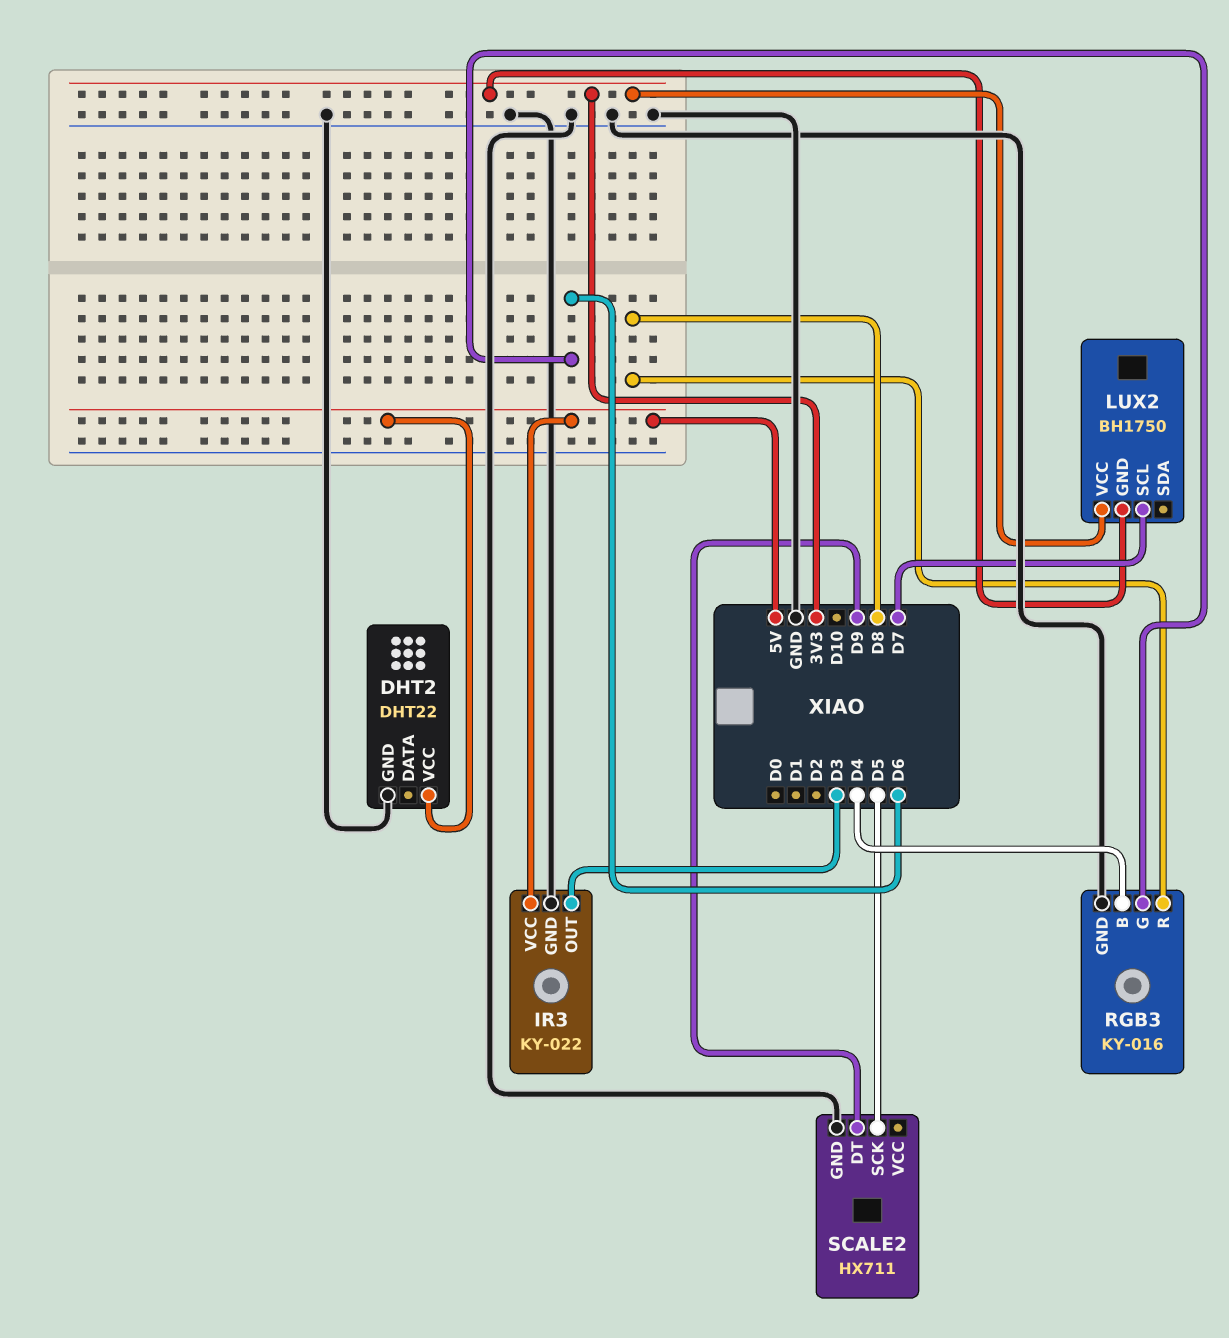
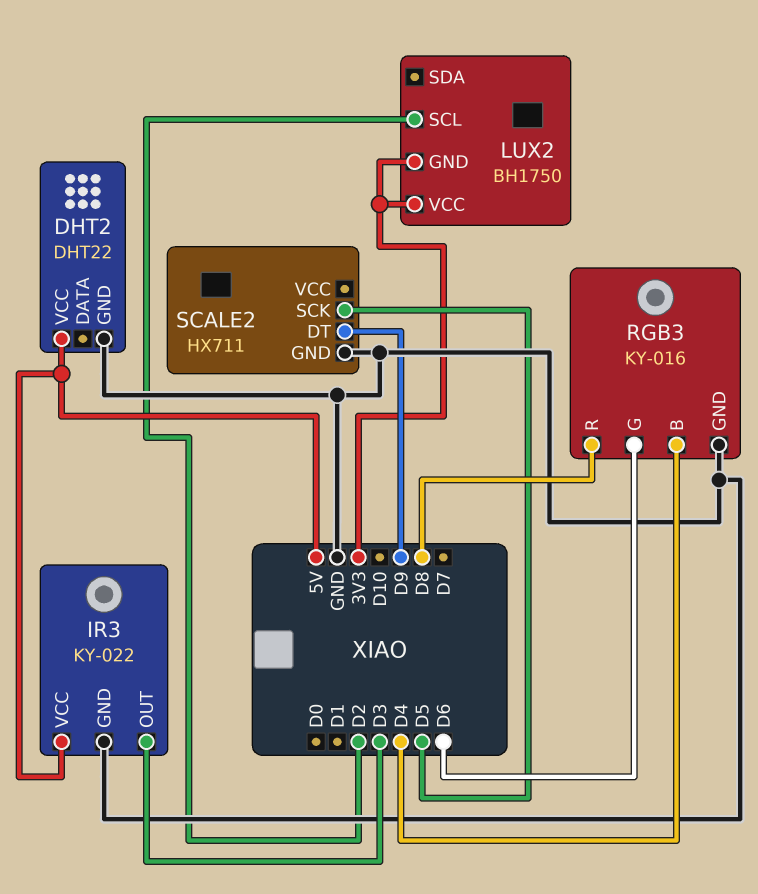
LUX2 pin SCL: D7 -> D2

